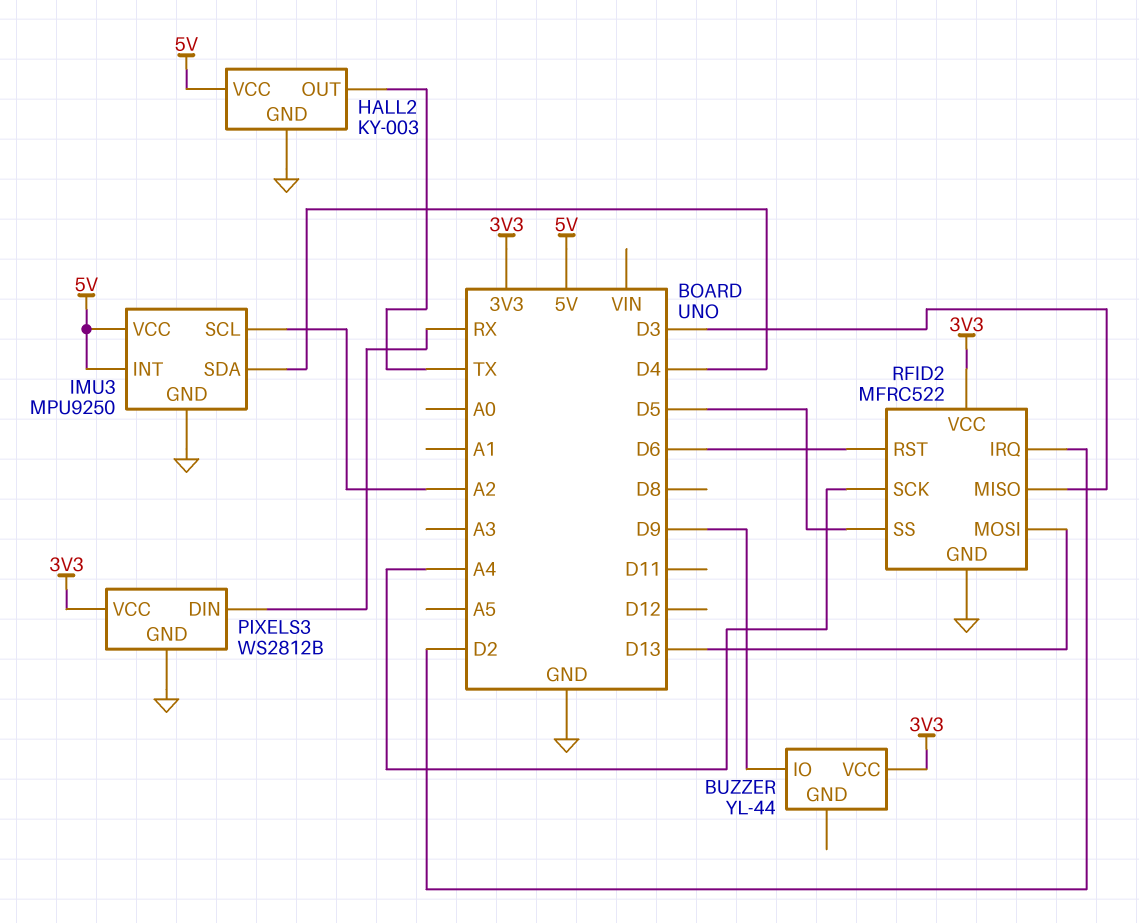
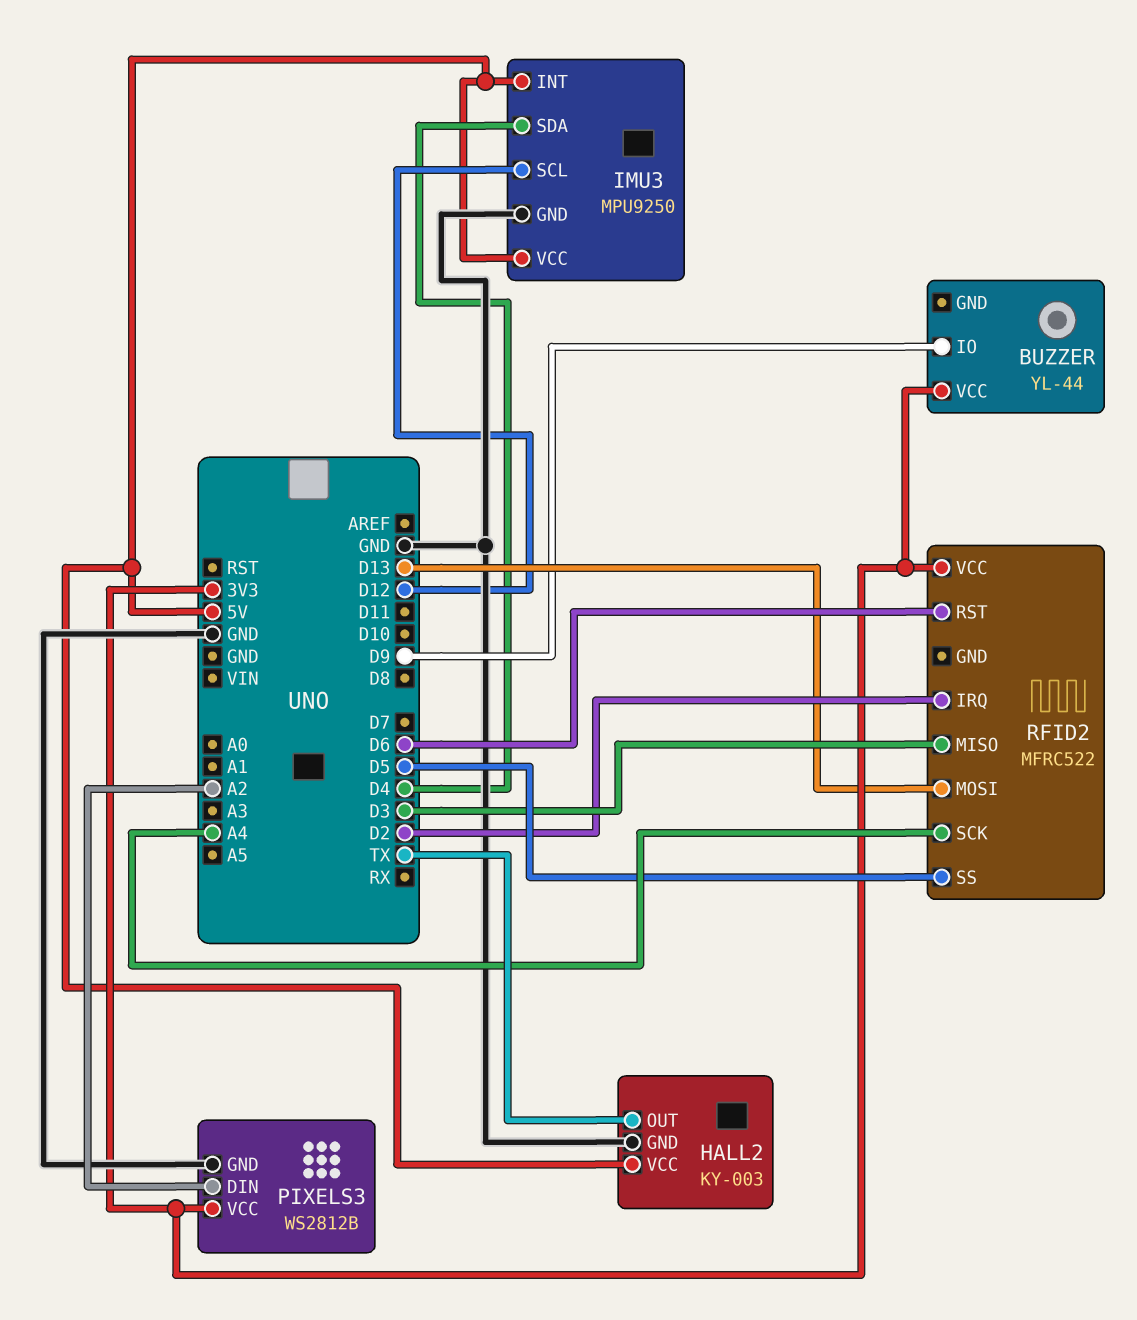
IMU3 pin SCL: A2 -> D12
PIXELS3 pin DIN: RX -> A2
RFID2 pin GND: GND -> none

